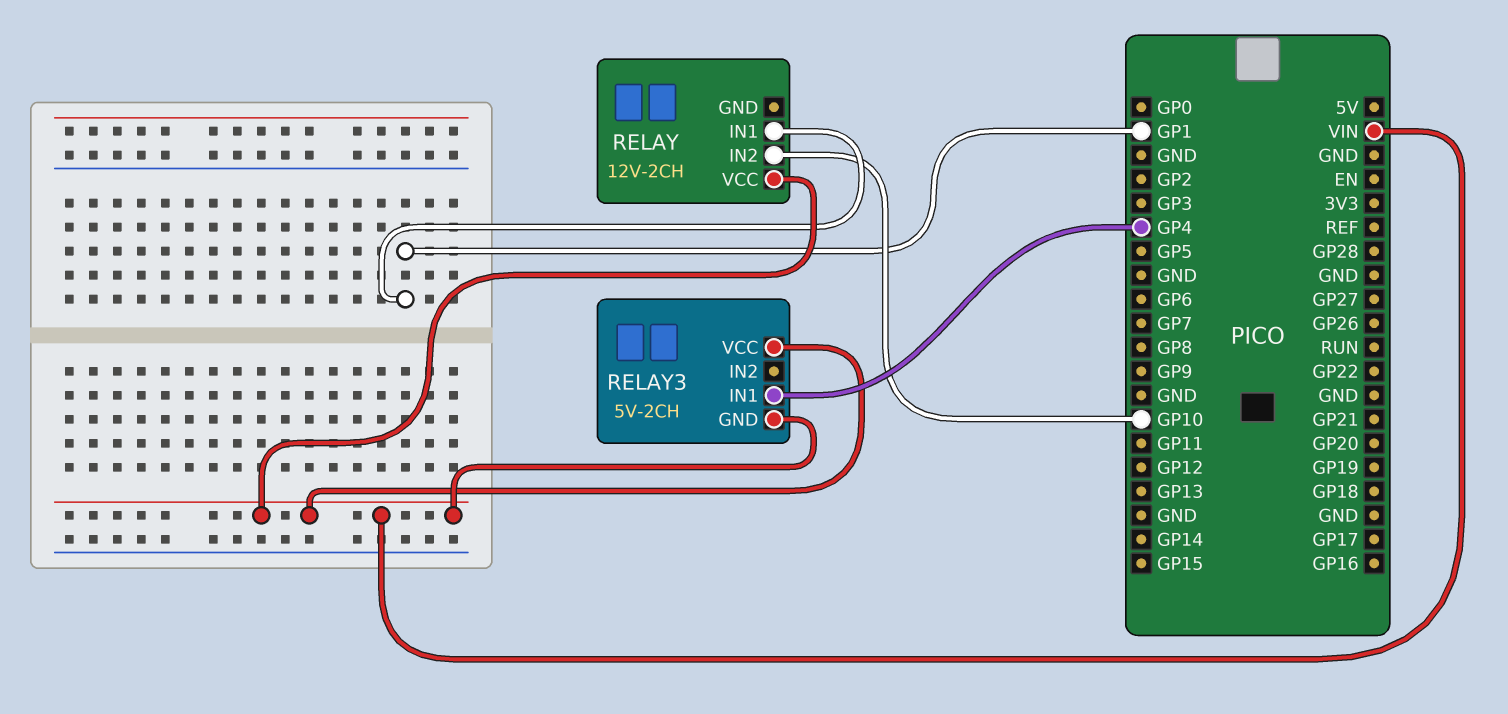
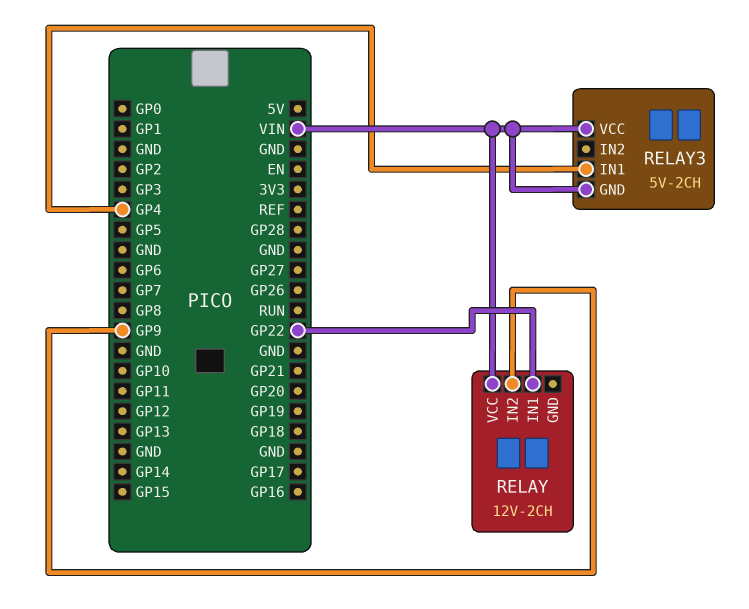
RELAY pin IN1: GP1 -> GP22
RELAY pin IN2: GP10 -> GP9

